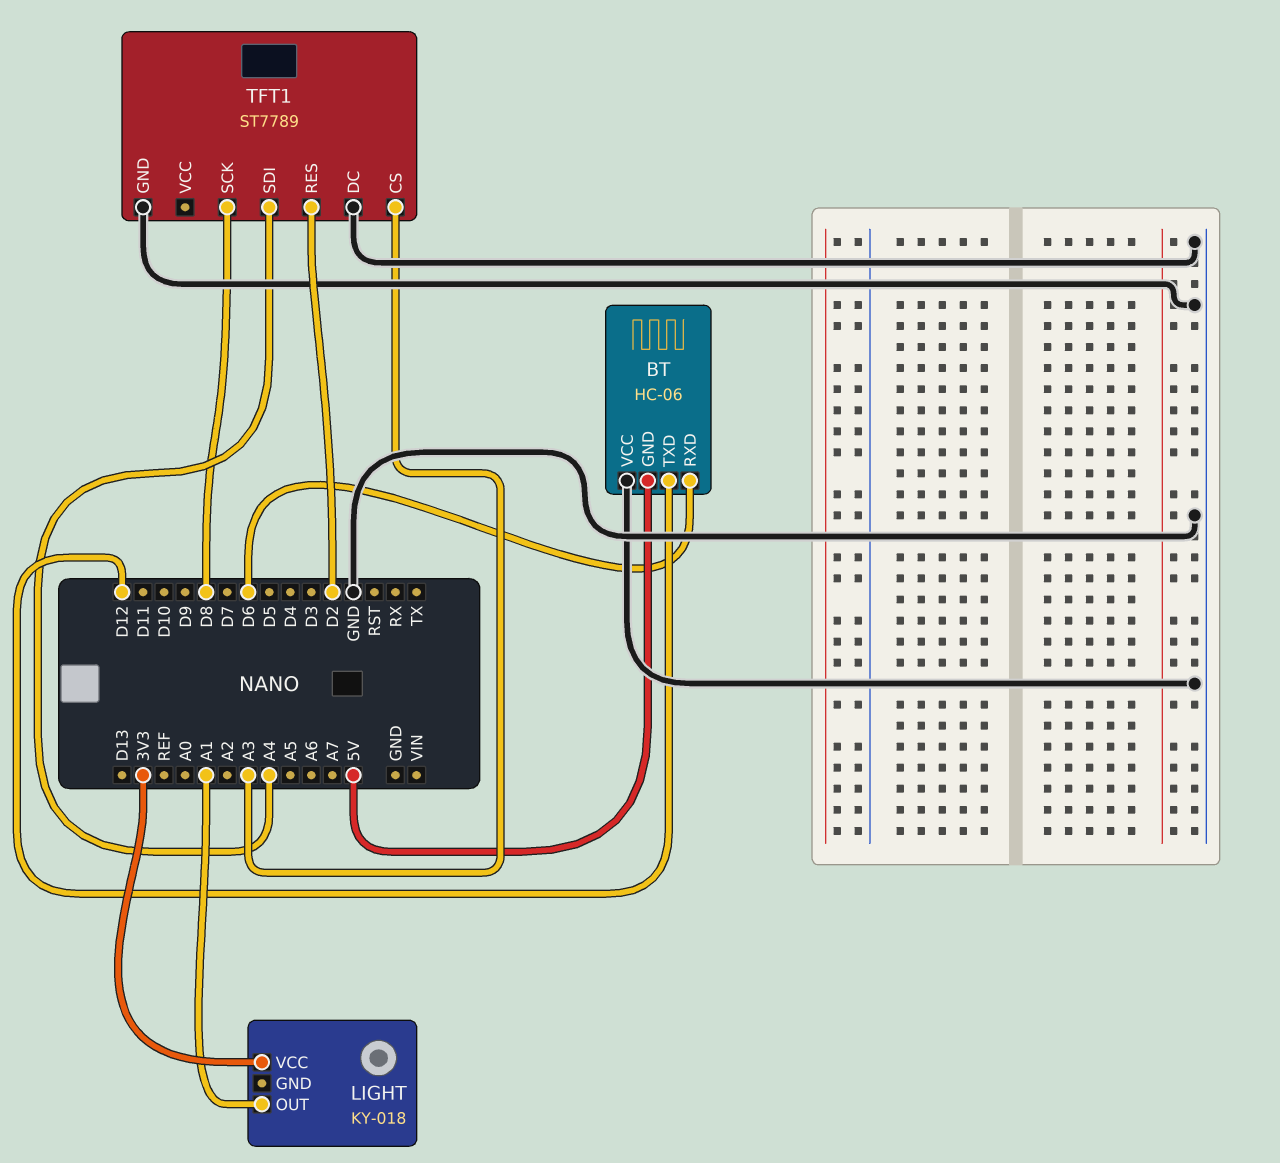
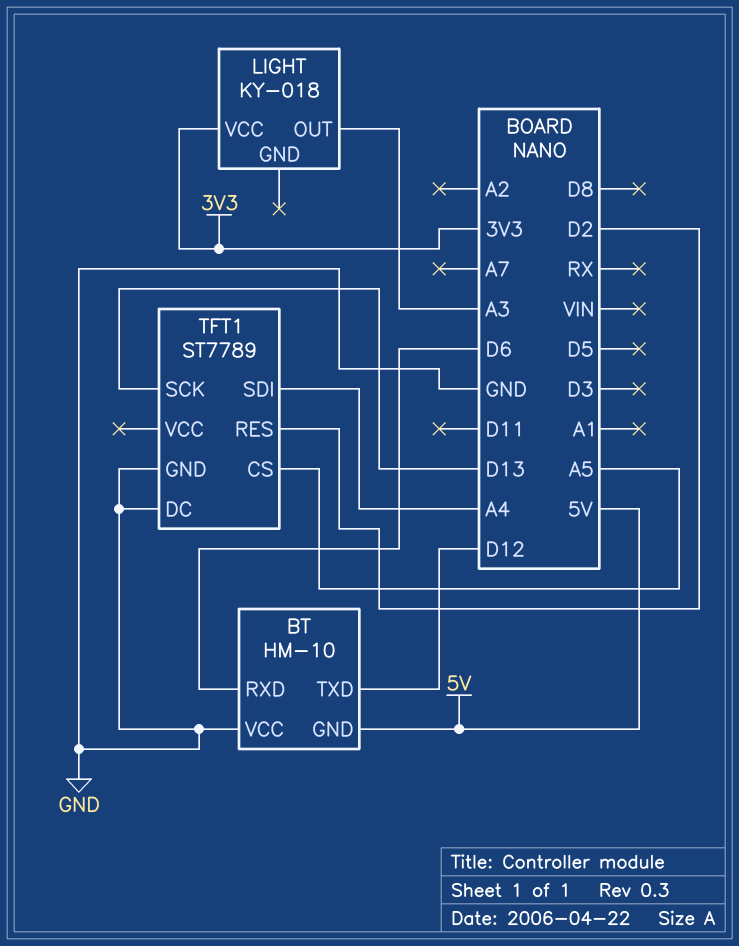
BT: HC-06 -> HM-10
LIGHT pin OUT: A1 -> A3
TFT1 pin CS: A3 -> A5
TFT1 pin SCK: D8 -> D13

